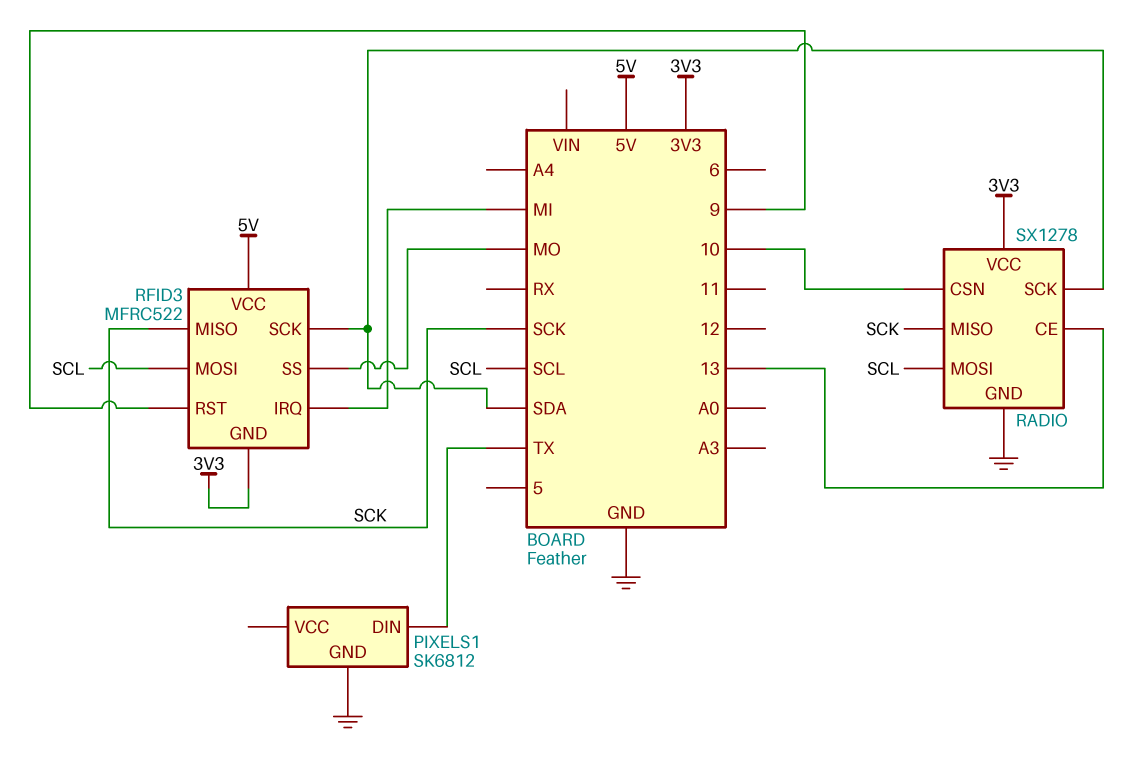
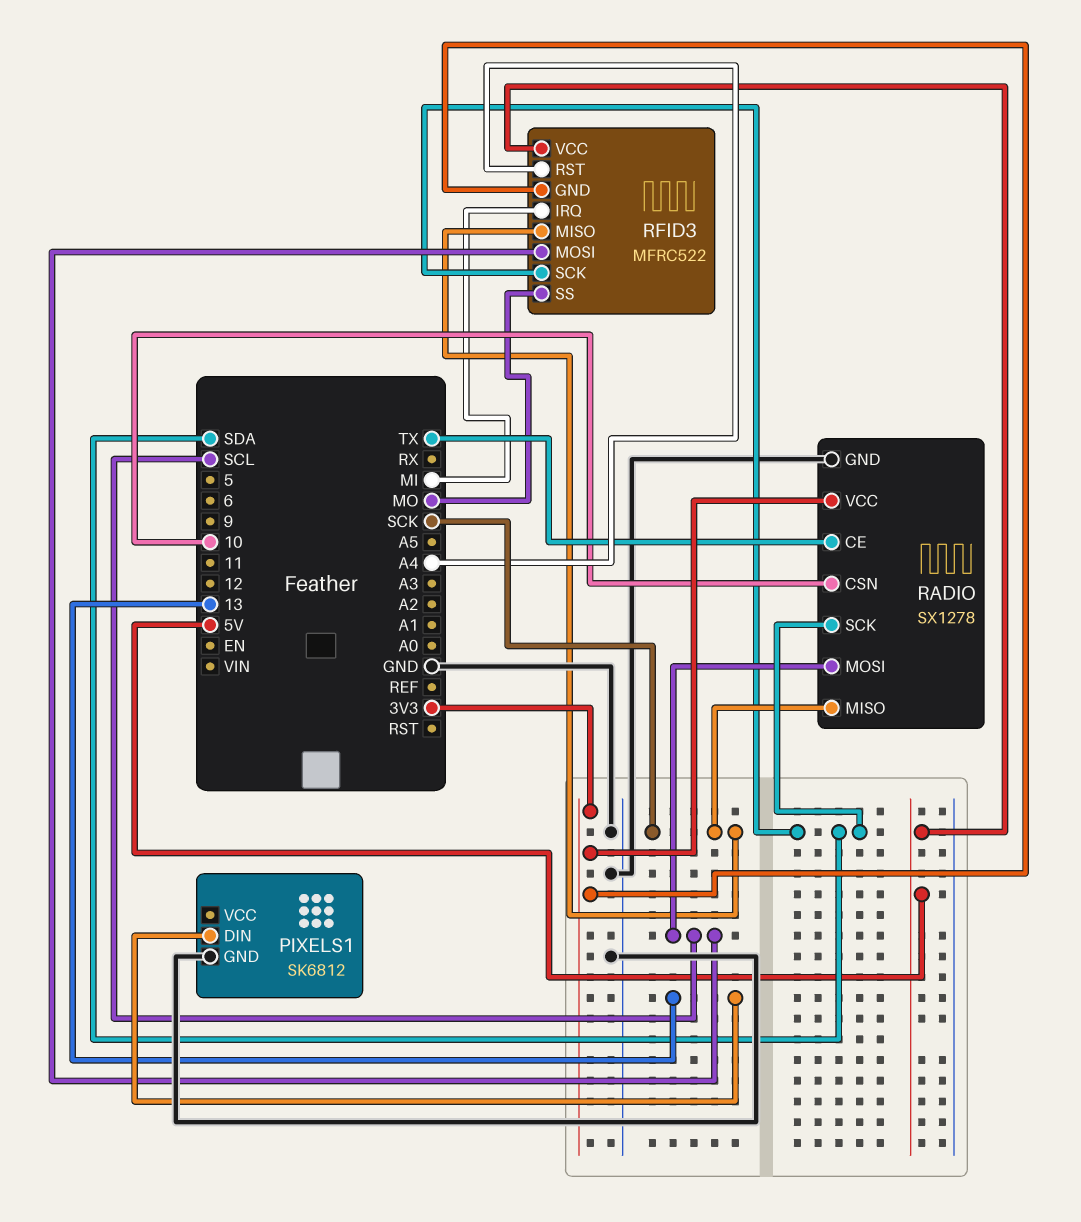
PIXELS1 pin DIN: TX -> 13
RADIO pin CE: 13 -> TX
RFID3 pin RST: 9 -> A4

